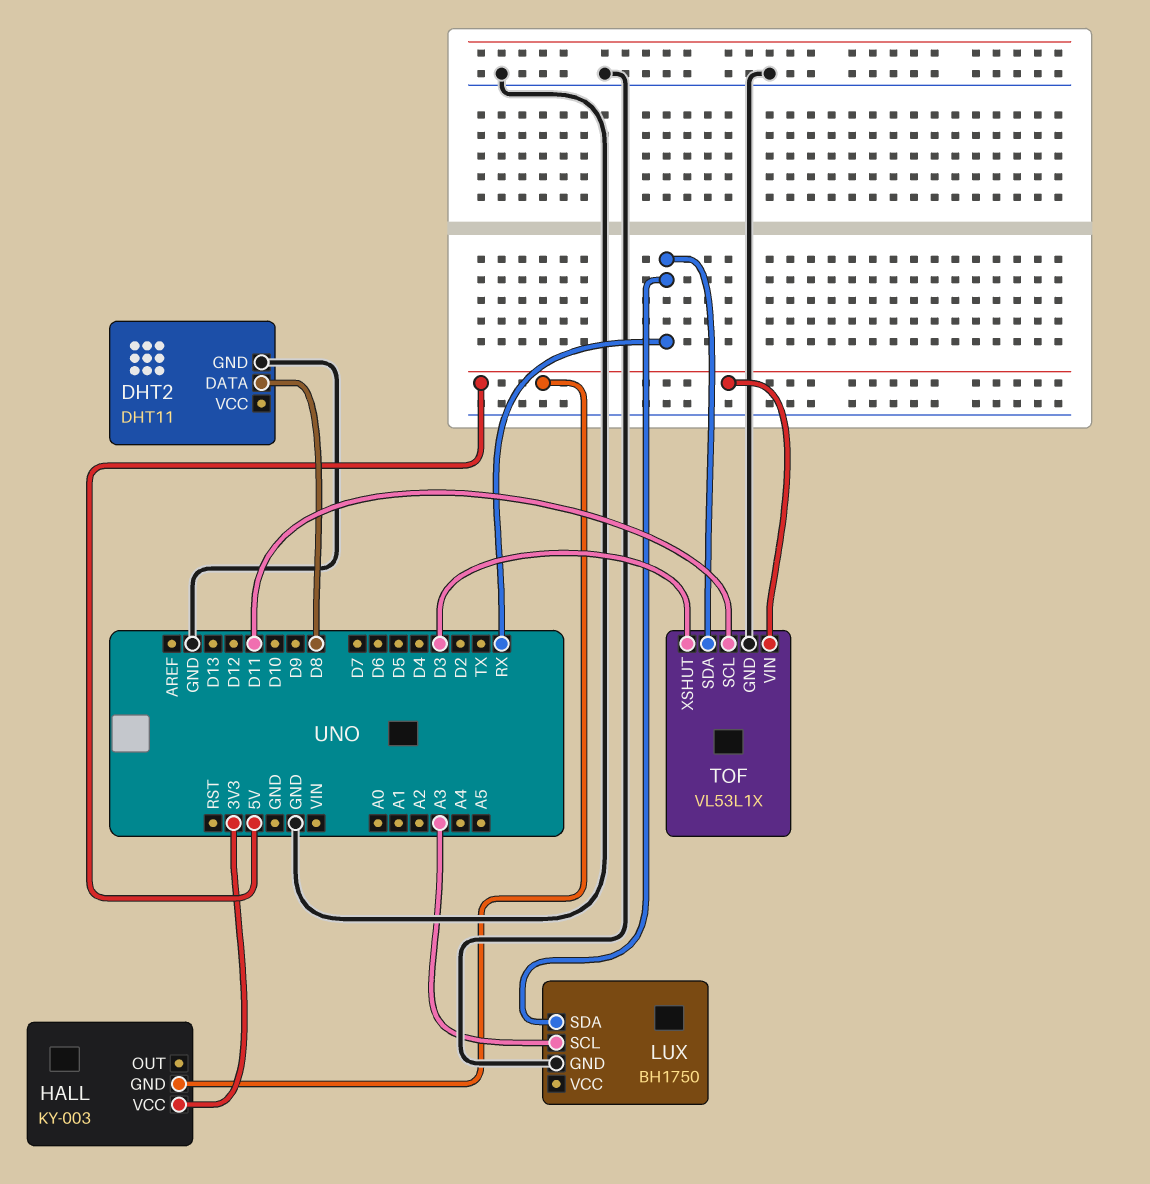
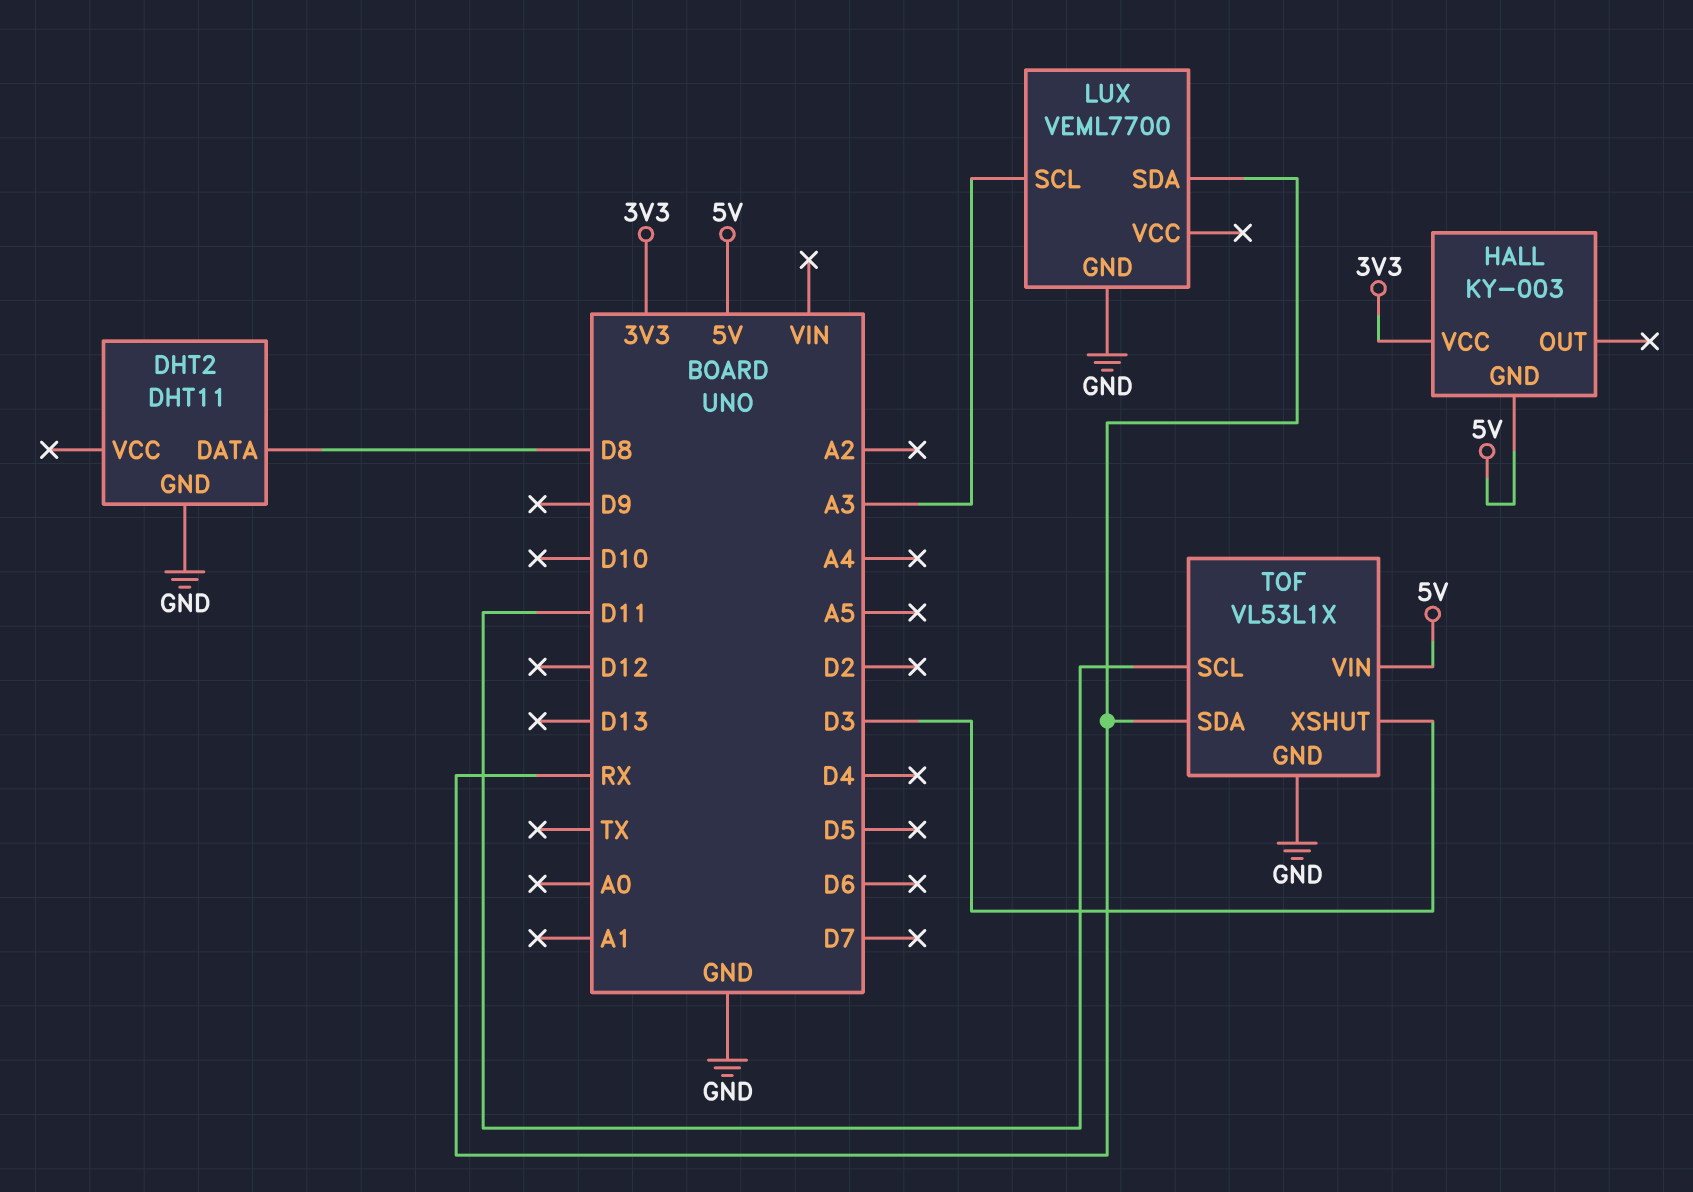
LUX: BH1750 -> VEML7700

